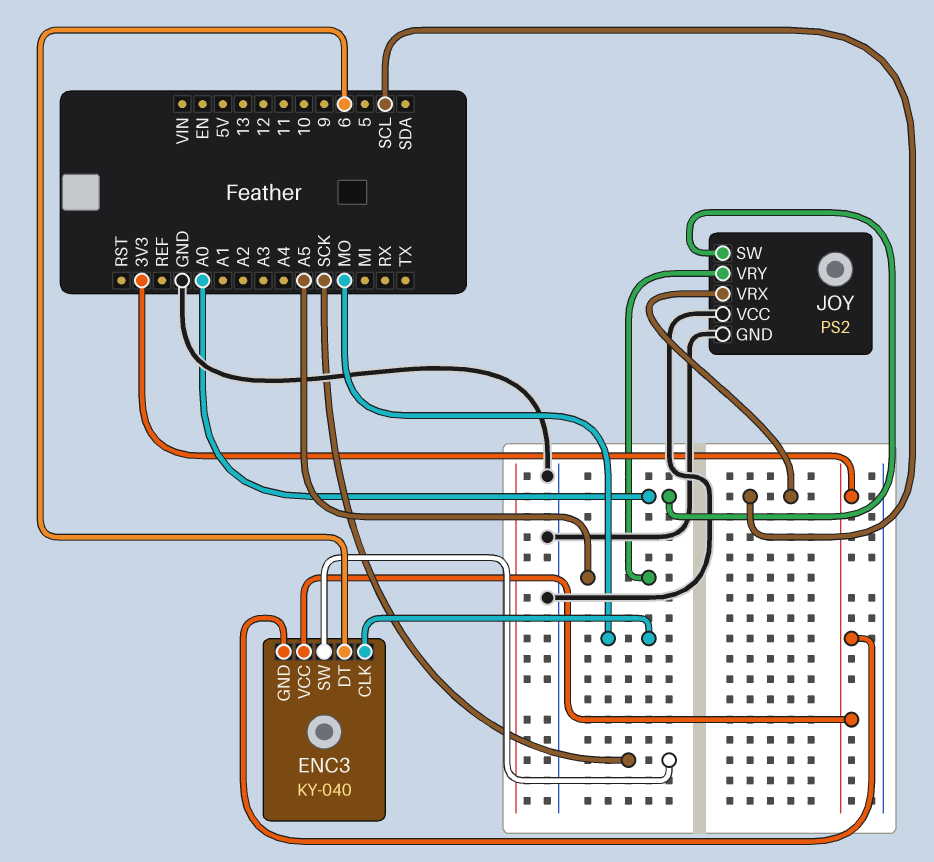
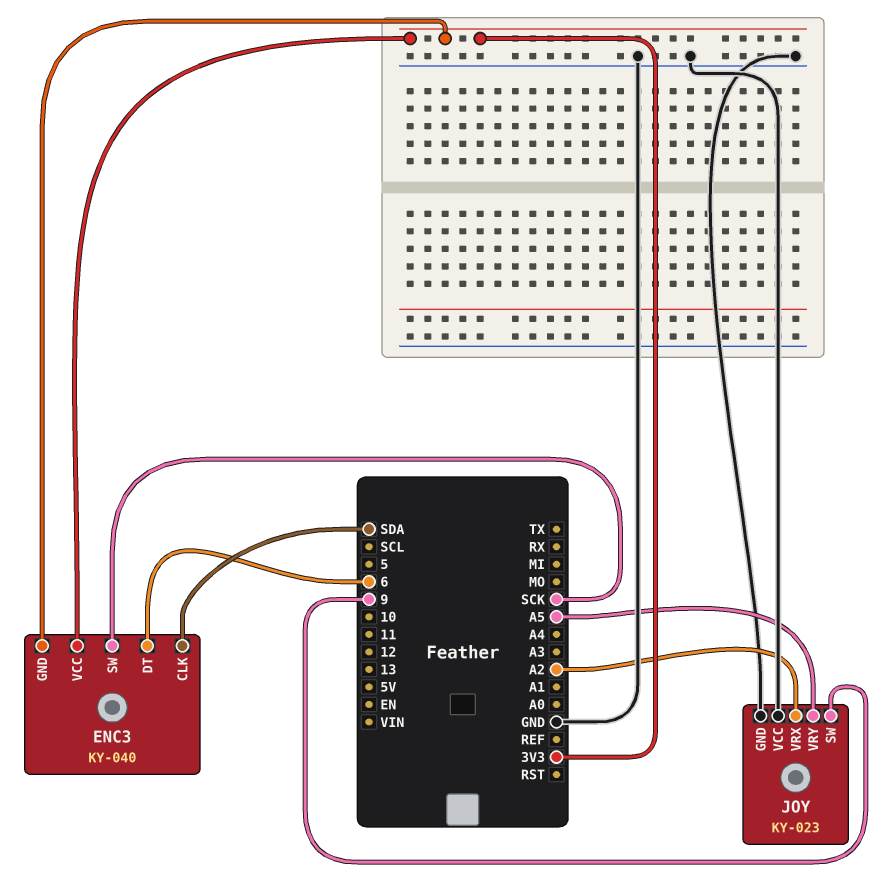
ENC3 pin CLK: MO -> SDA
JOY: PS2 -> KY-023
JOY pin SW: A0 -> 9
JOY pin VRX: SCL -> A2

